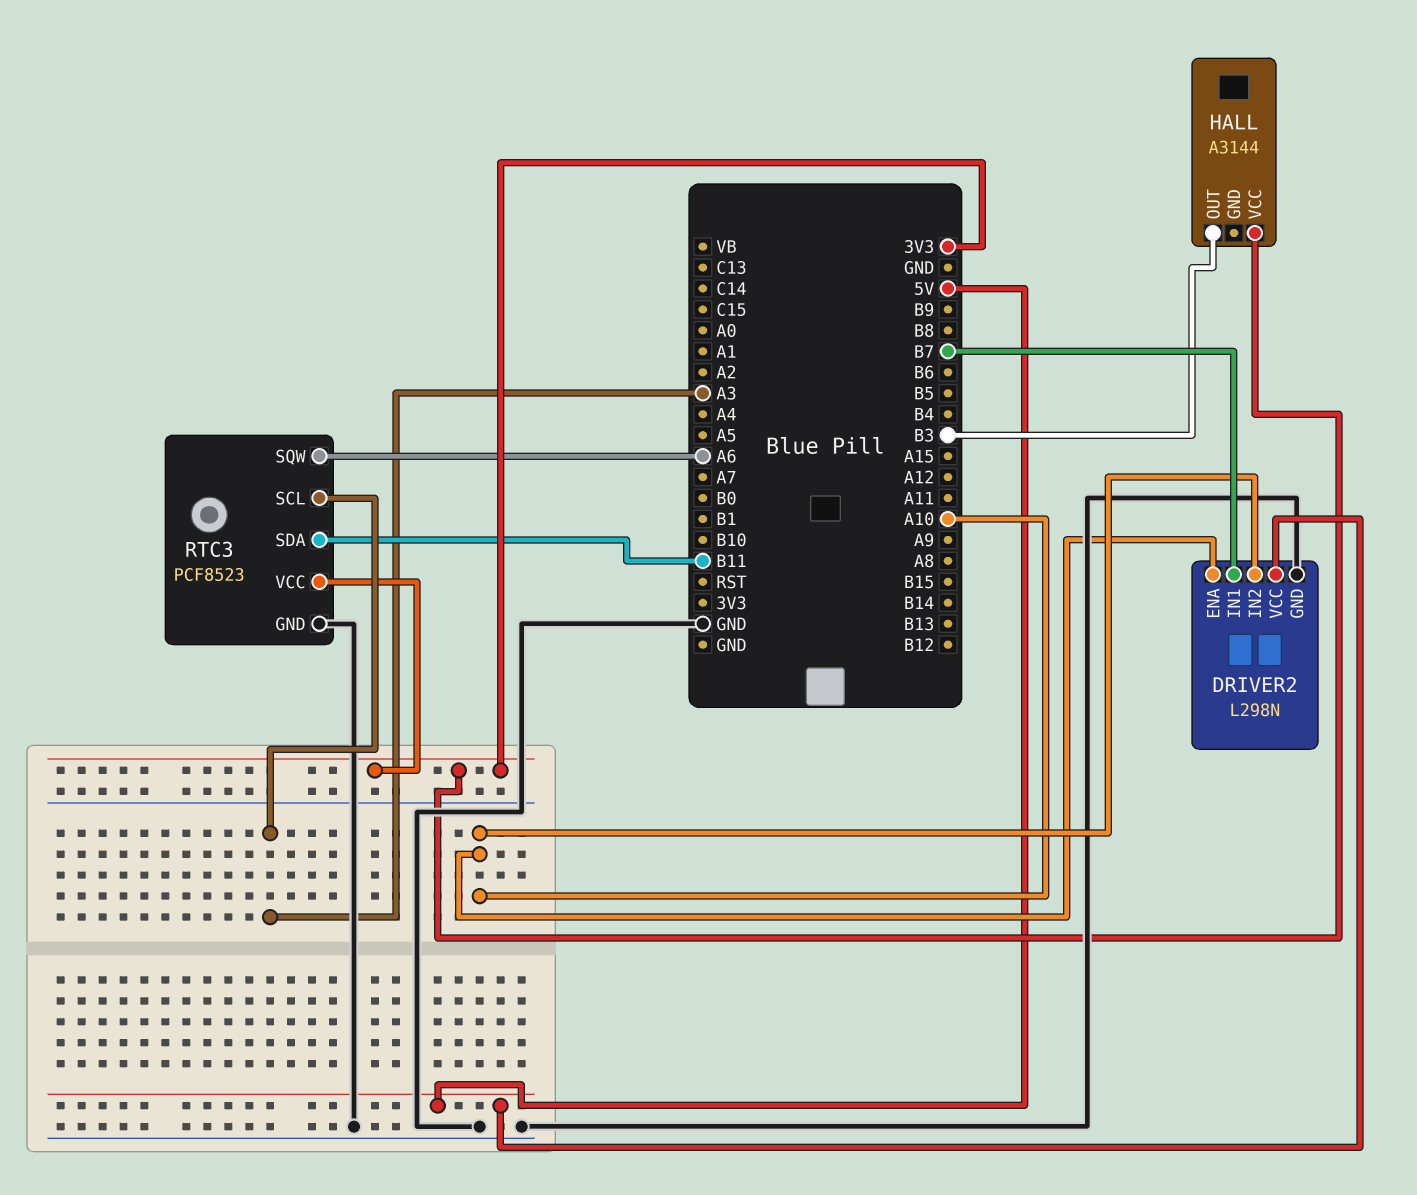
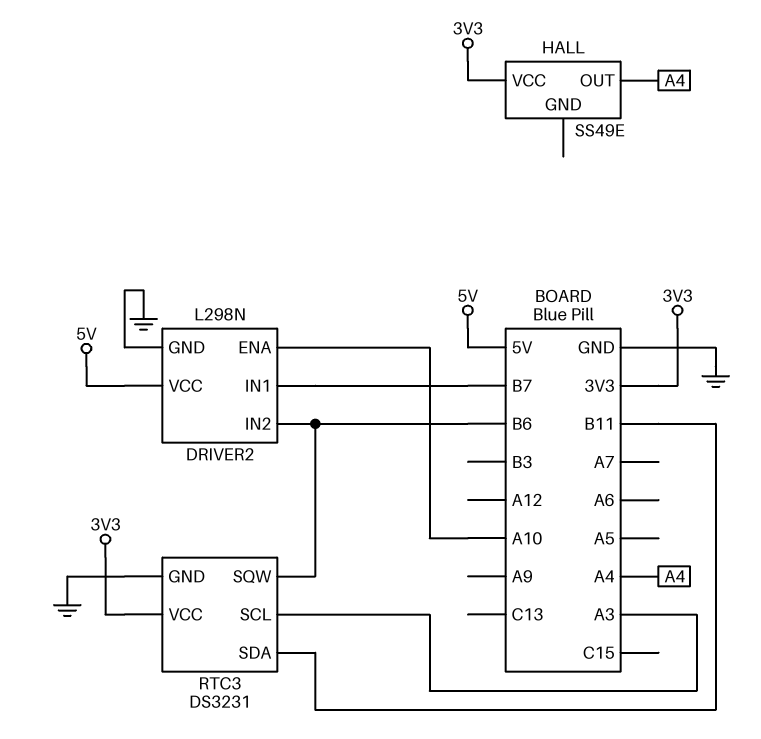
DRIVER2 pin IN2: A10 -> B6
HALL: A3144 -> SS49E
HALL pin OUT: B3 -> A4
RTC3: PCF8523 -> DS3231
RTC3 pin SQW: A6 -> B6

